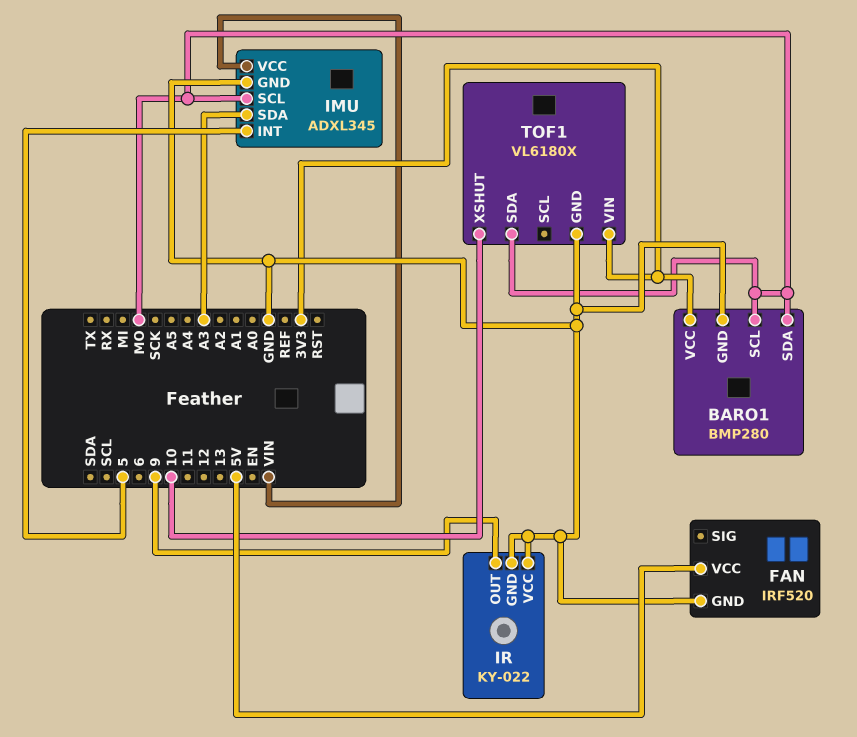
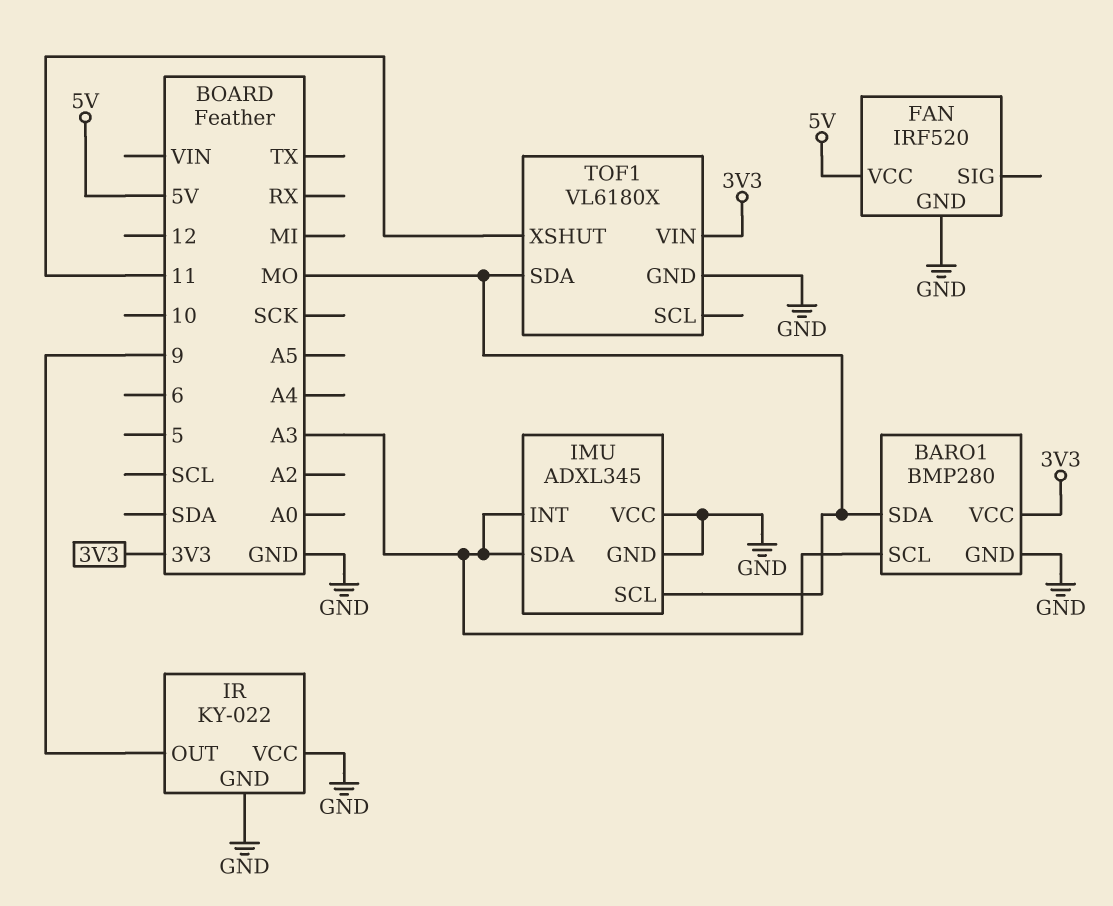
BARO1 pin SCL: MO -> A3
IMU pin INT: 5 -> A3
IMU pin VCC: VIN -> GND
TOF1 pin XSHUT: 10 -> 11

